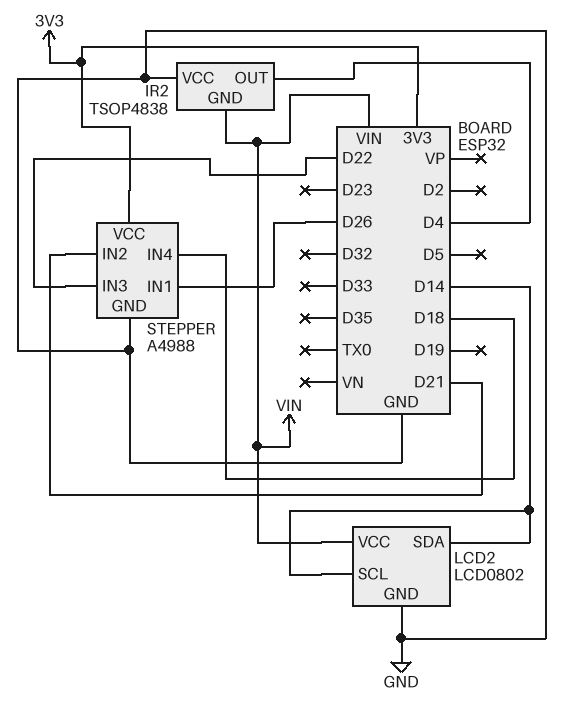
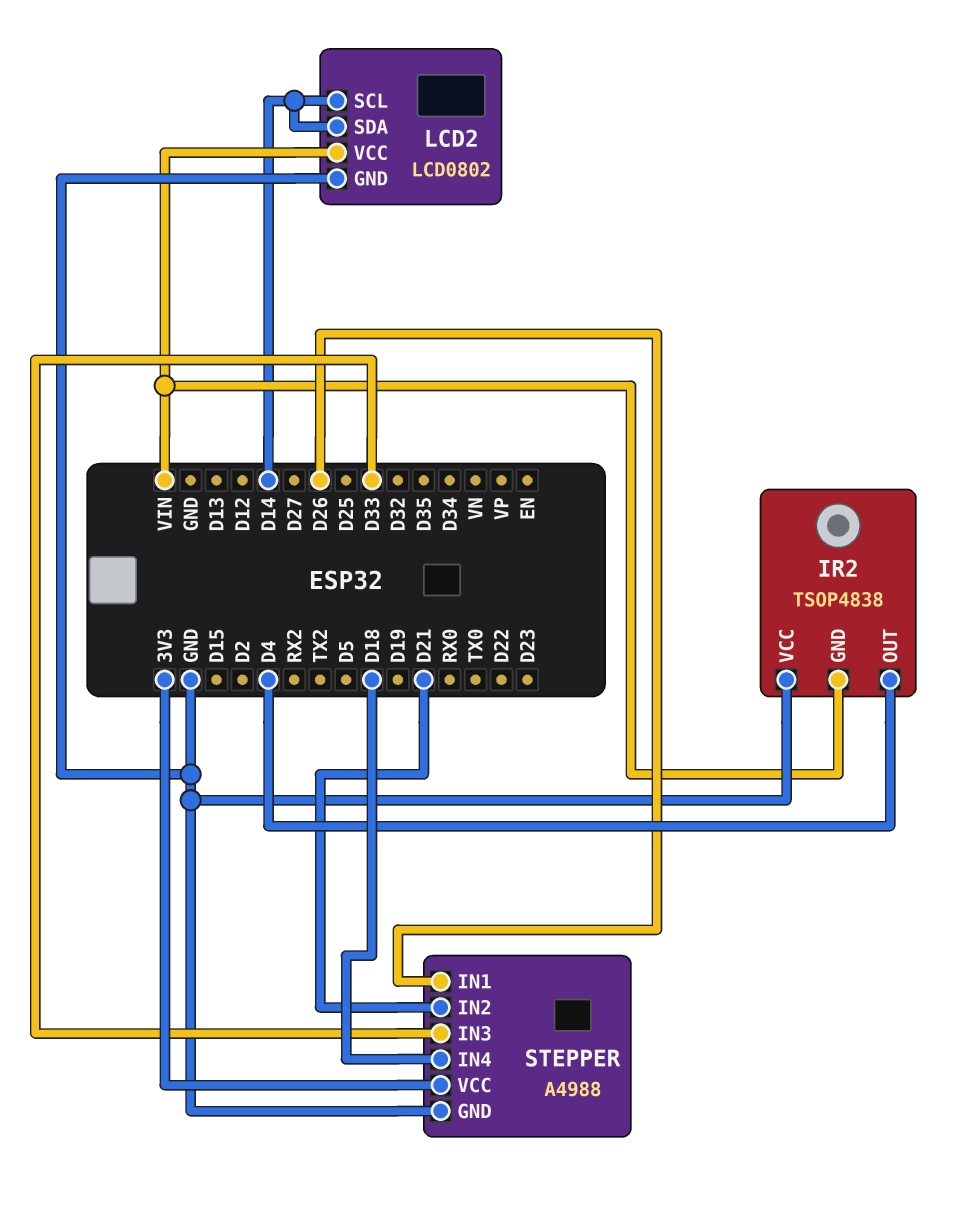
STEPPER pin IN3: D22 -> D33

